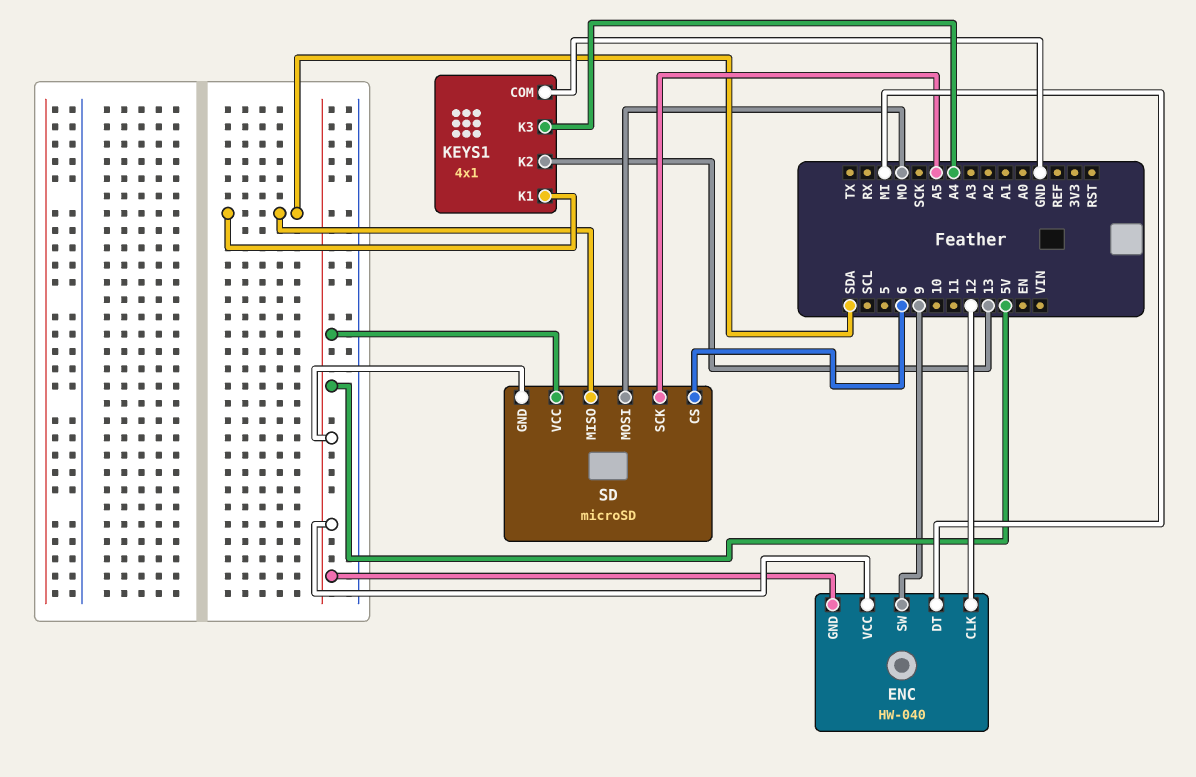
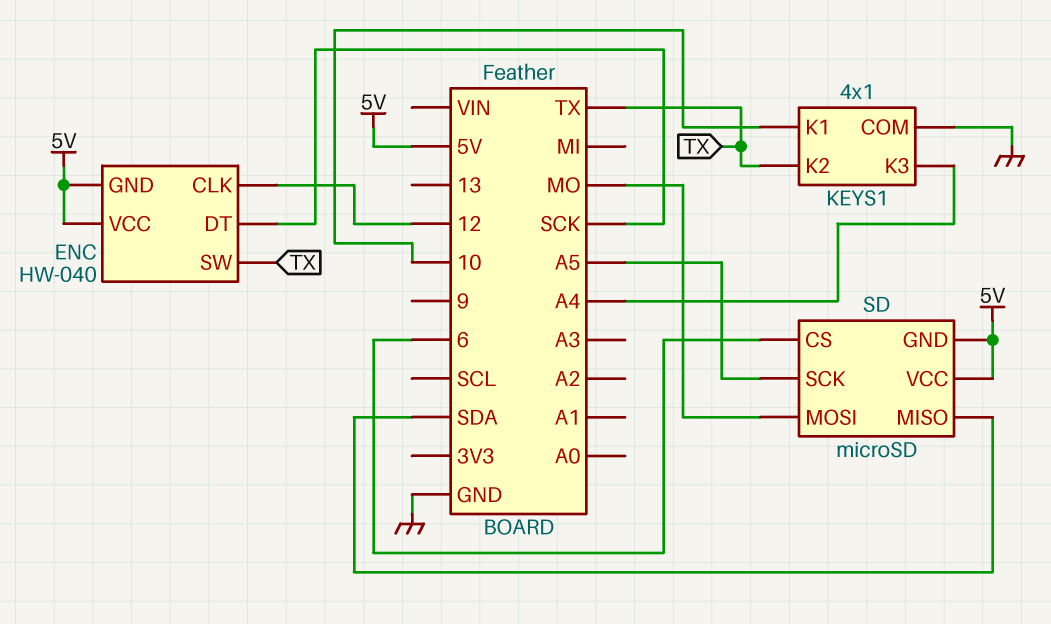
ENC pin DT: MI -> SCK
ENC pin SW: 9 -> TX
KEYS1 pin K1: SDA -> 10
KEYS1 pin K2: 13 -> TX

